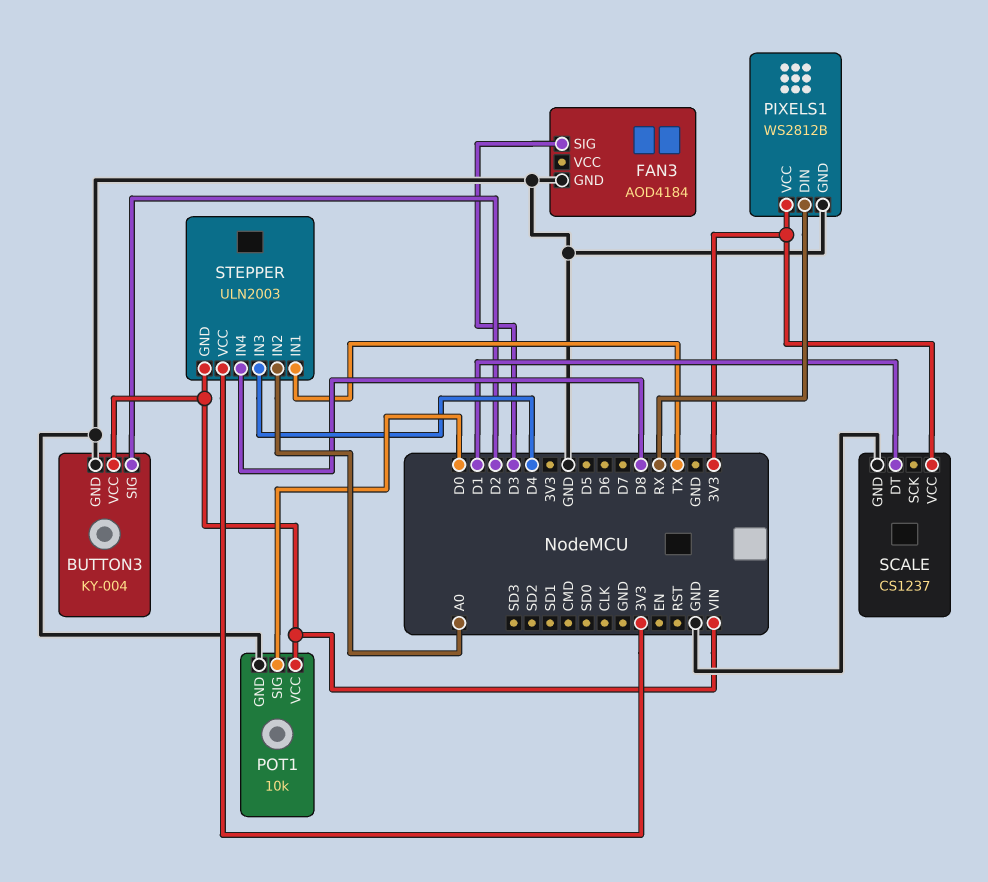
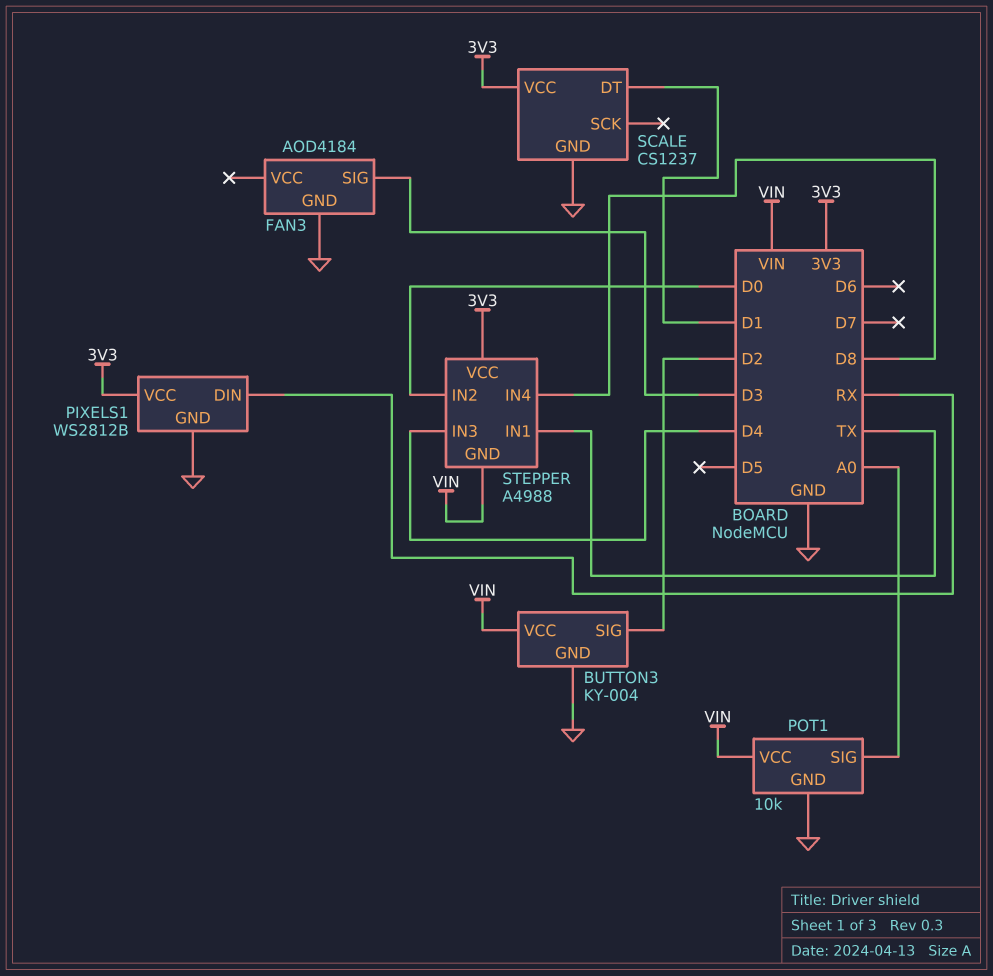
POT1 pin SIG: D0 -> A0
STEPPER: ULN2003 -> A4988
STEPPER pin IN2: A0 -> D0

